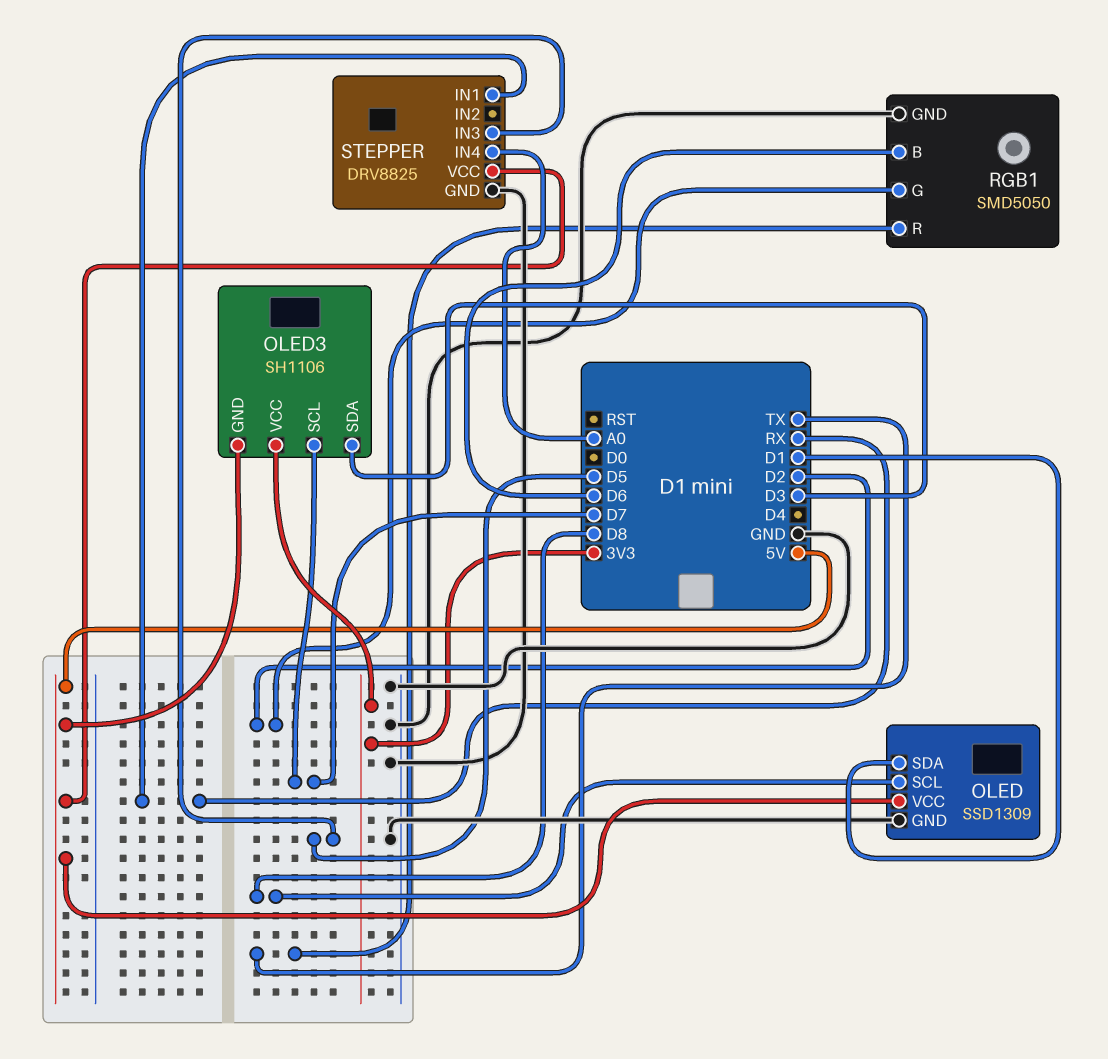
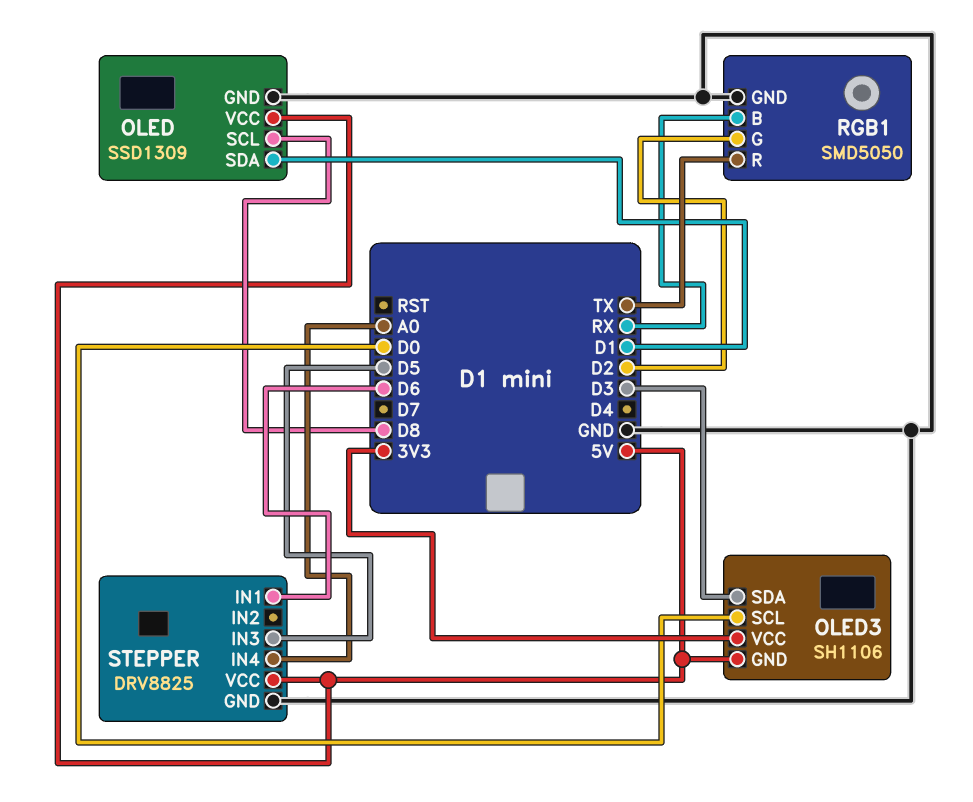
OLED3 pin SCL: D7 -> D0
RGB1 pin B: D6 -> RX
STEPPER pin IN1: RX -> D6

